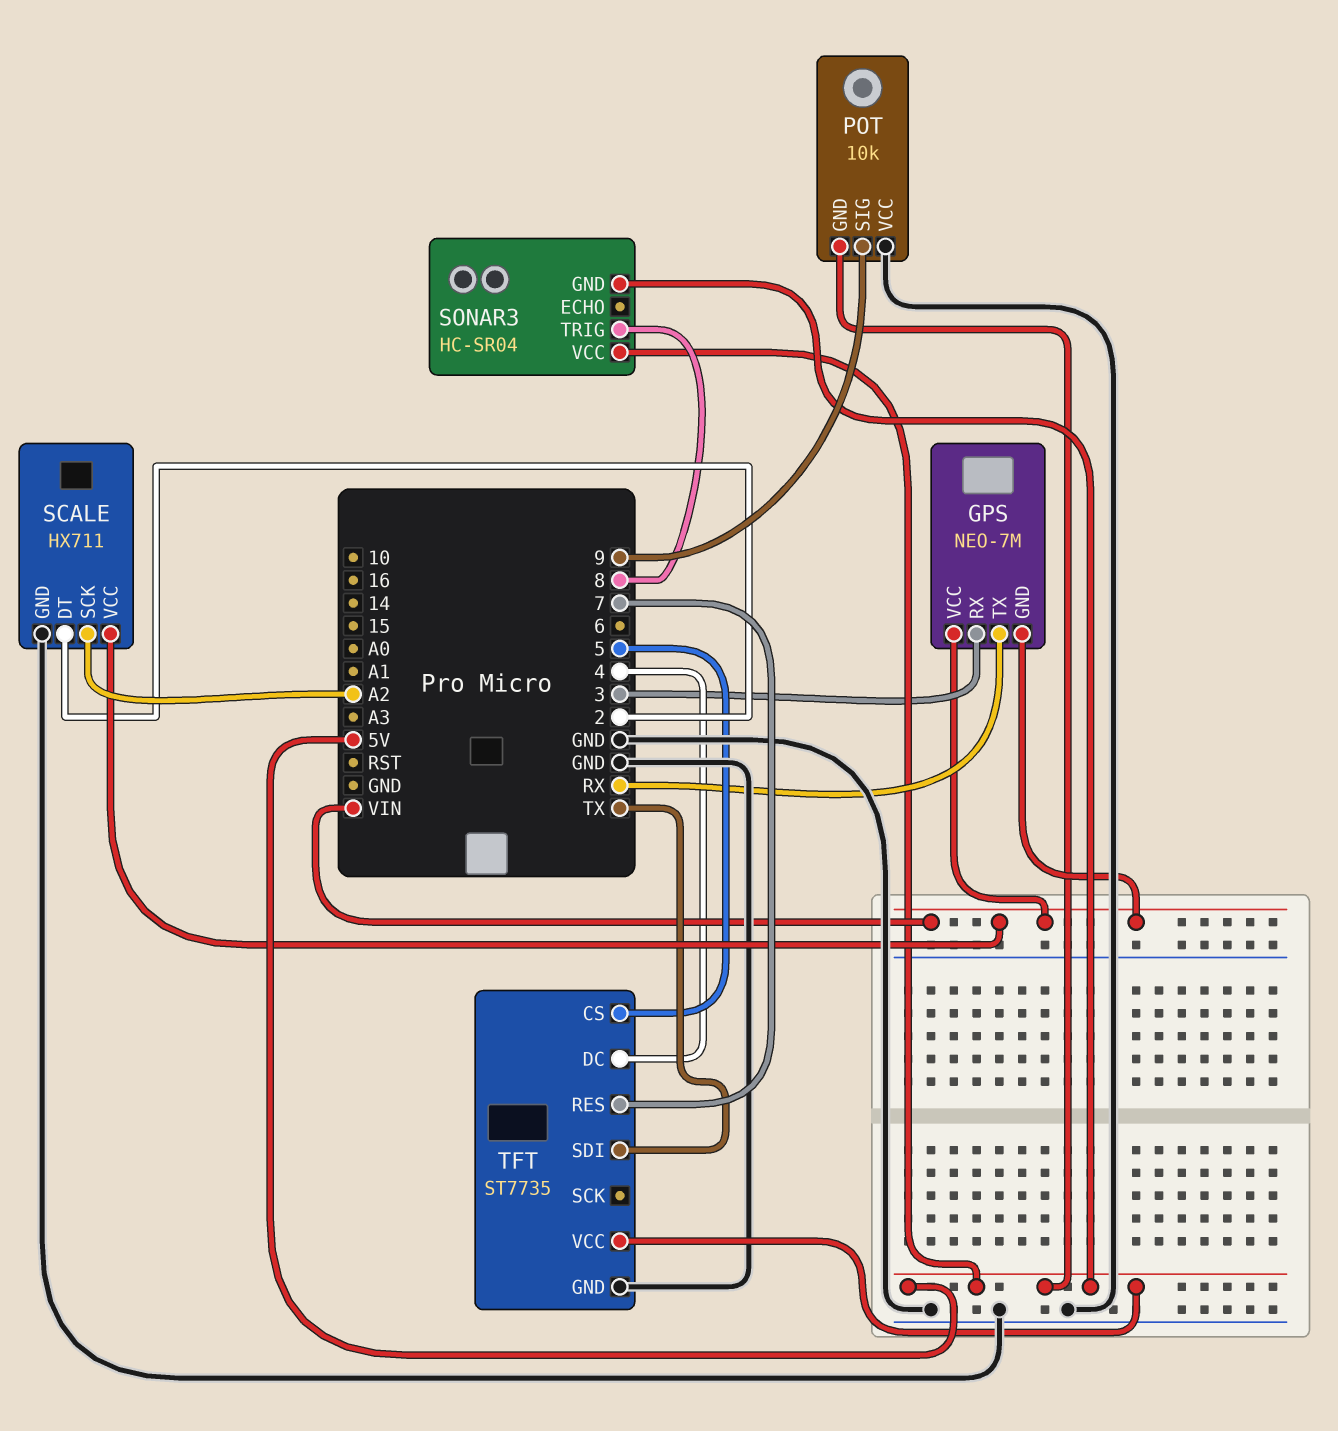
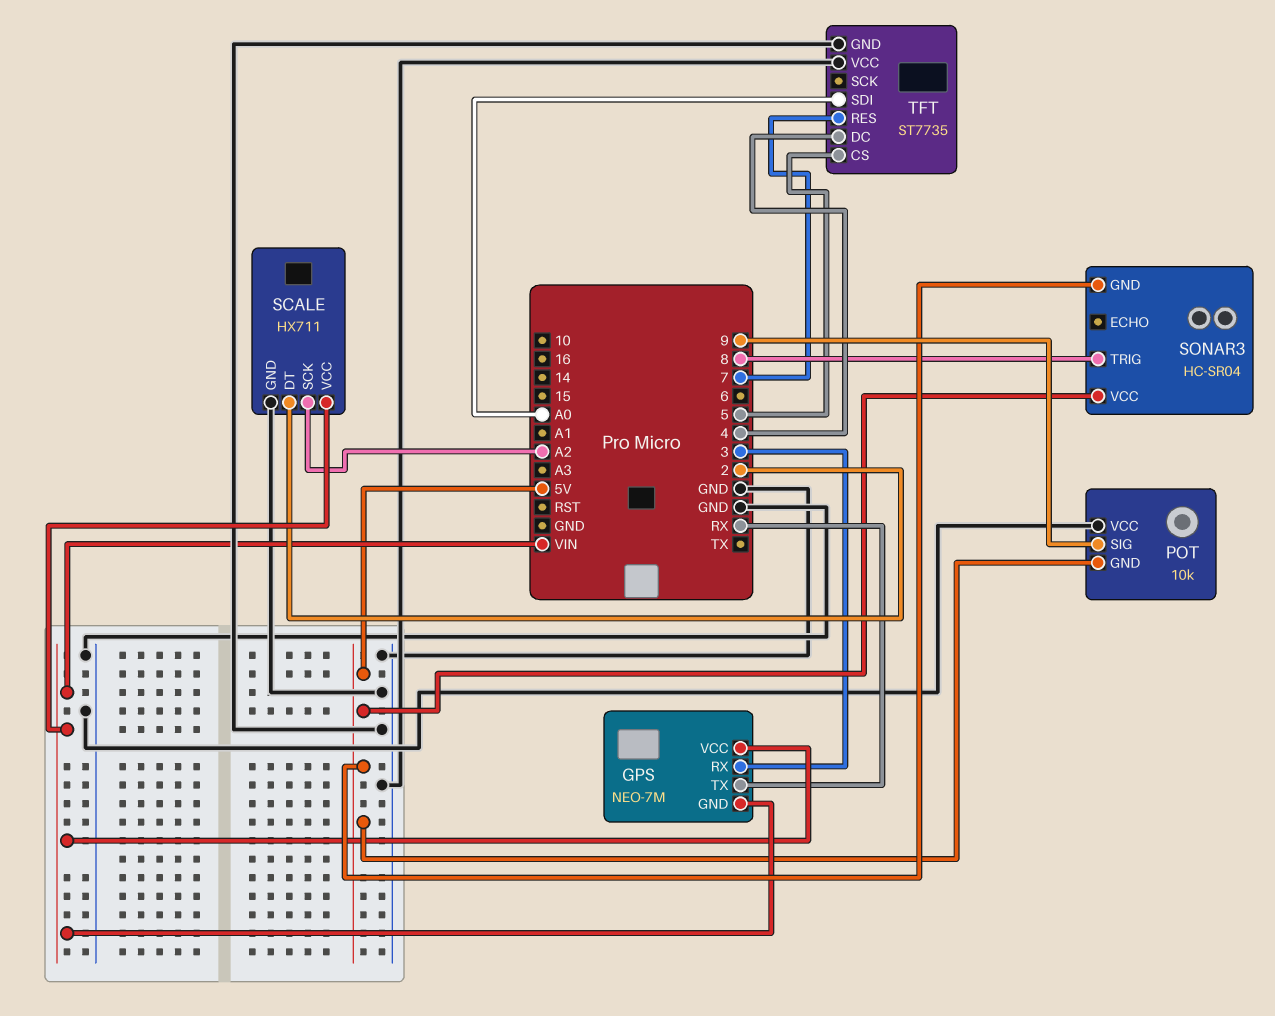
TFT pin SDI: TX -> A0
TFT pin VCC: 5V -> GND

